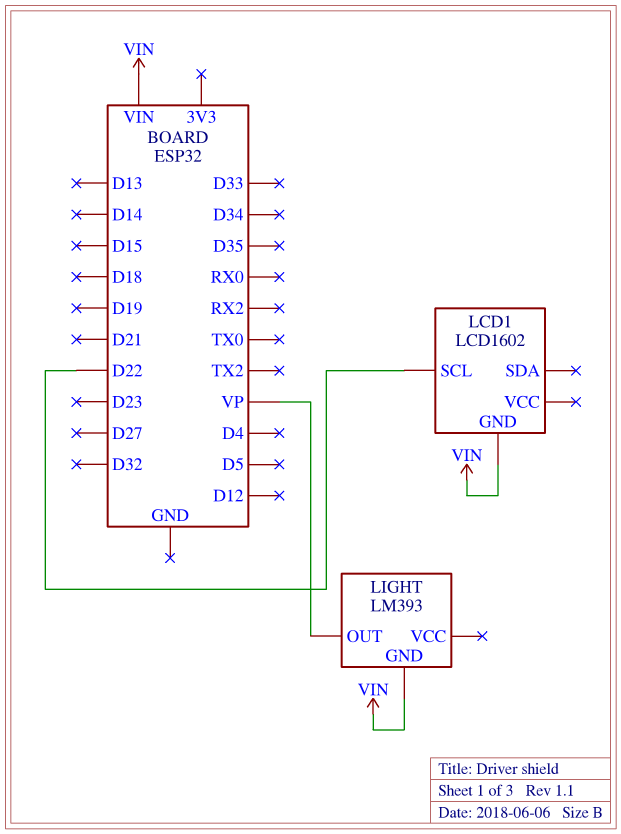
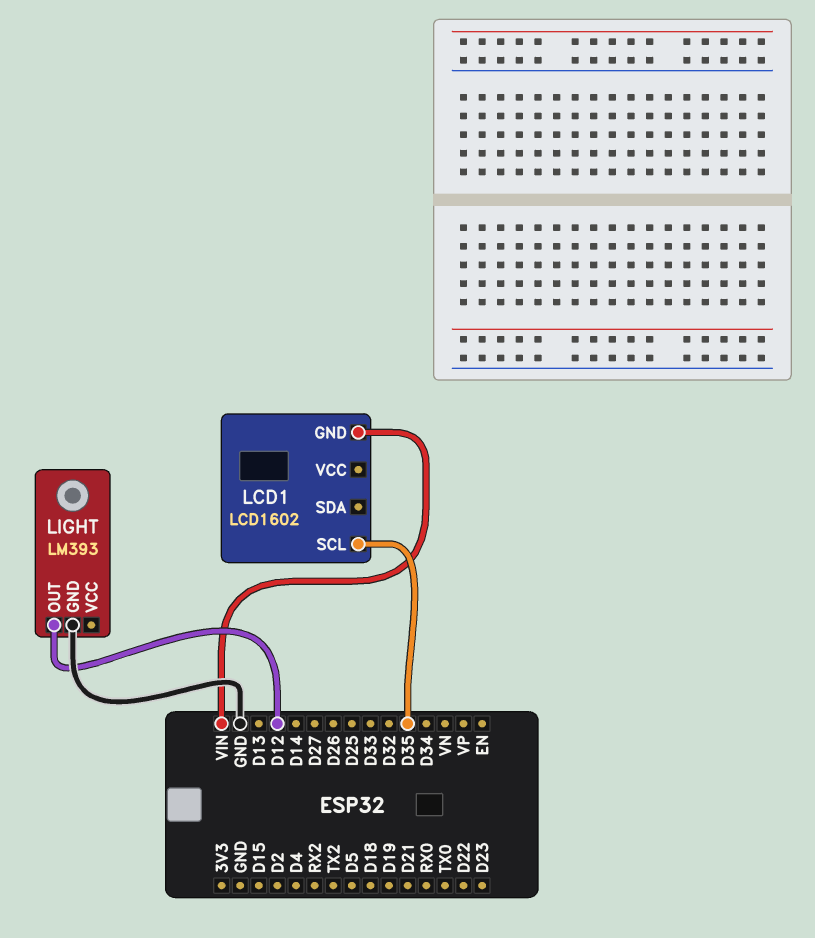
LCD1 pin SCL: D22 -> D35
LIGHT pin GND: VIN -> GND
LIGHT pin OUT: VP -> D12

